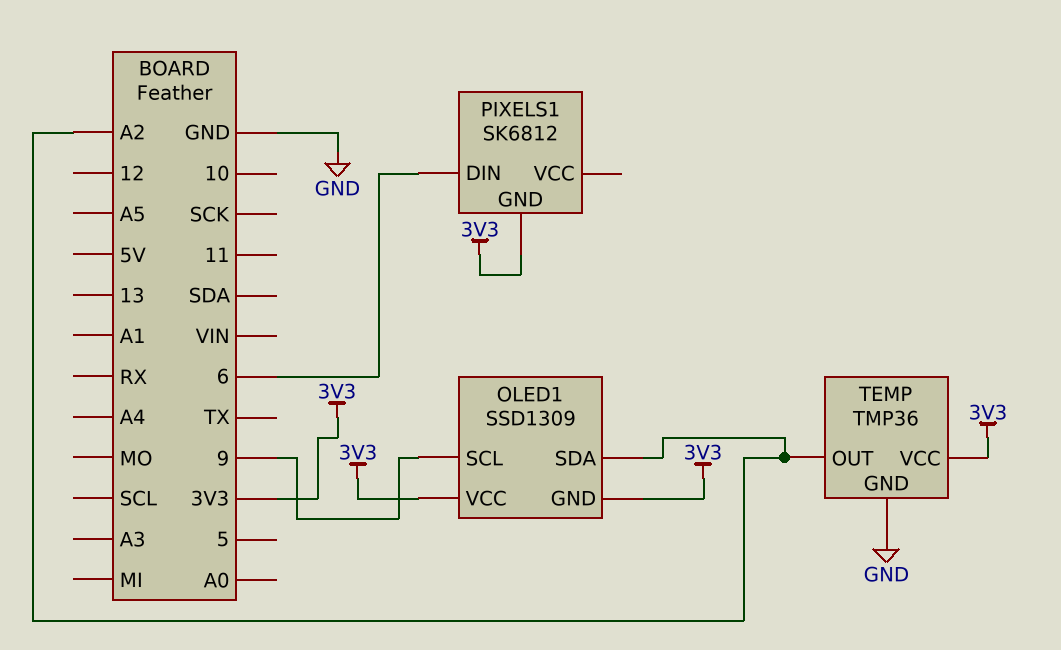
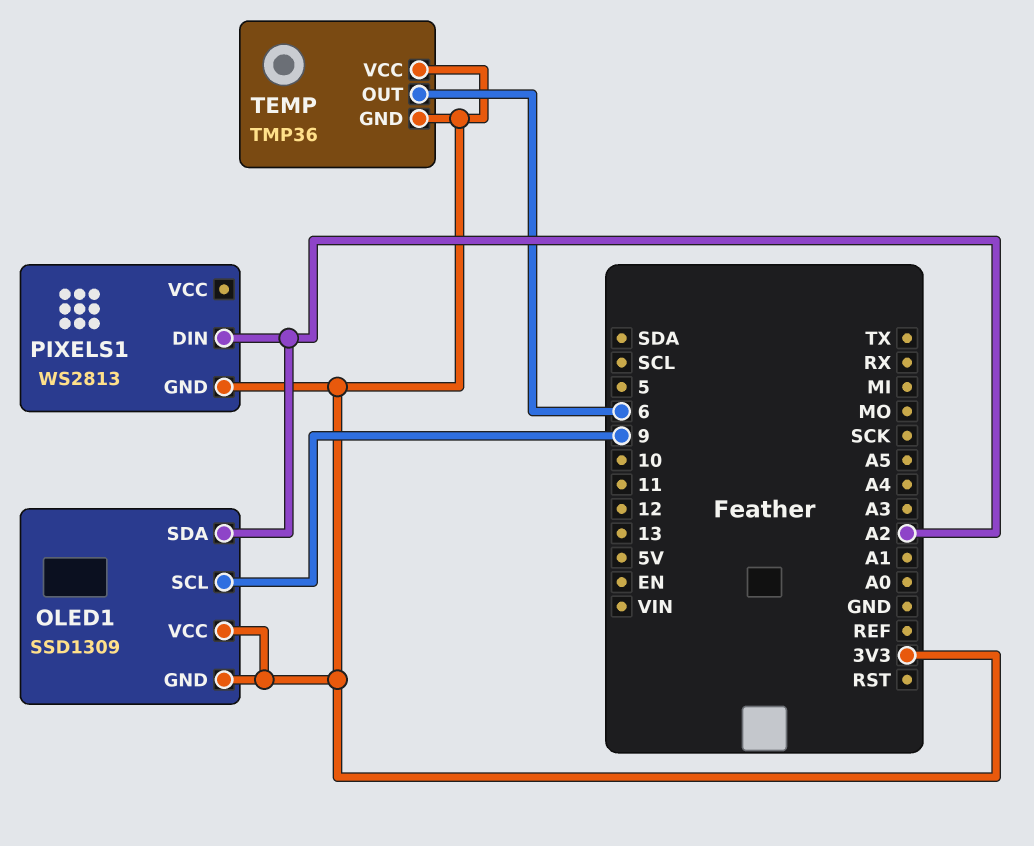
PIXELS1: SK6812 -> WS2813
PIXELS1 pin DIN: 6 -> A2
TEMP pin GND: GND -> 3V3
TEMP pin OUT: A2 -> 6

